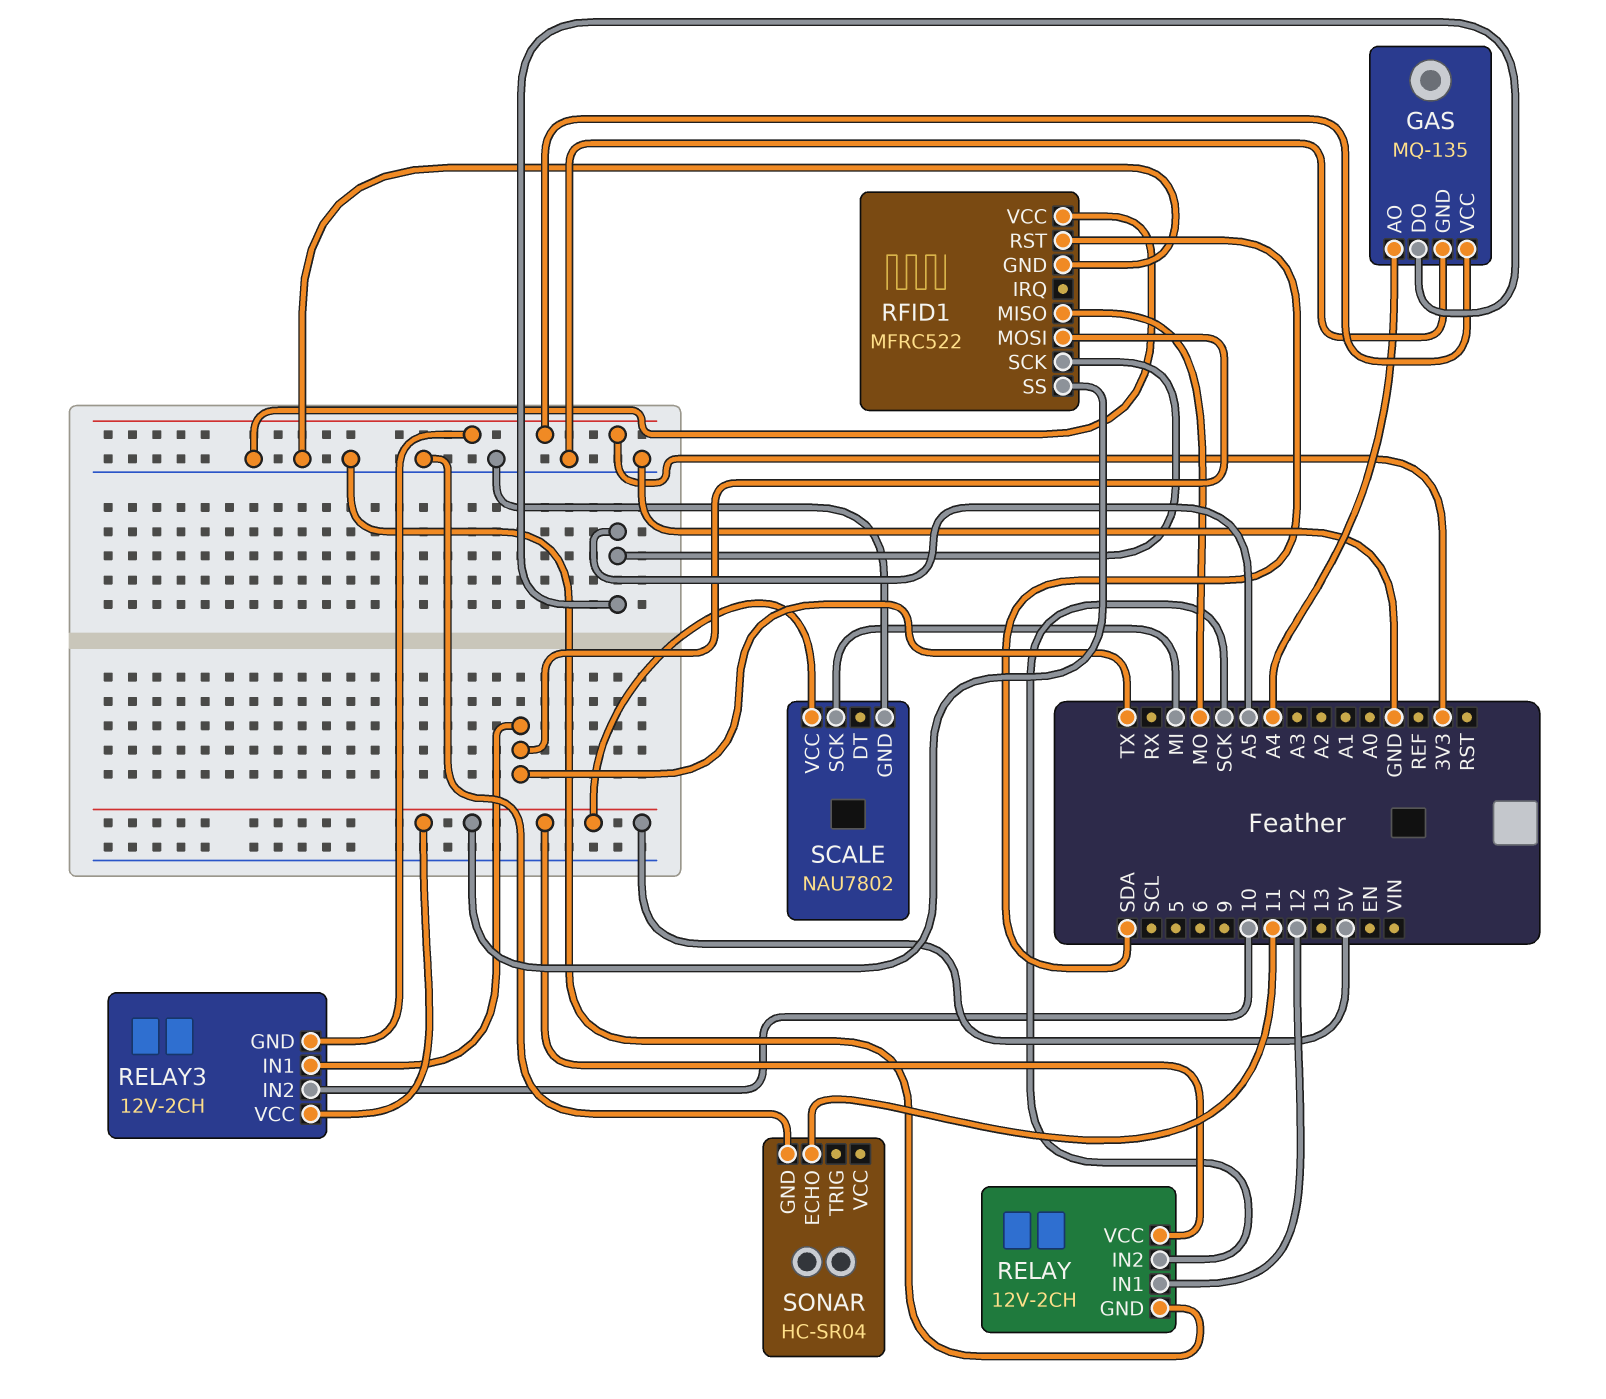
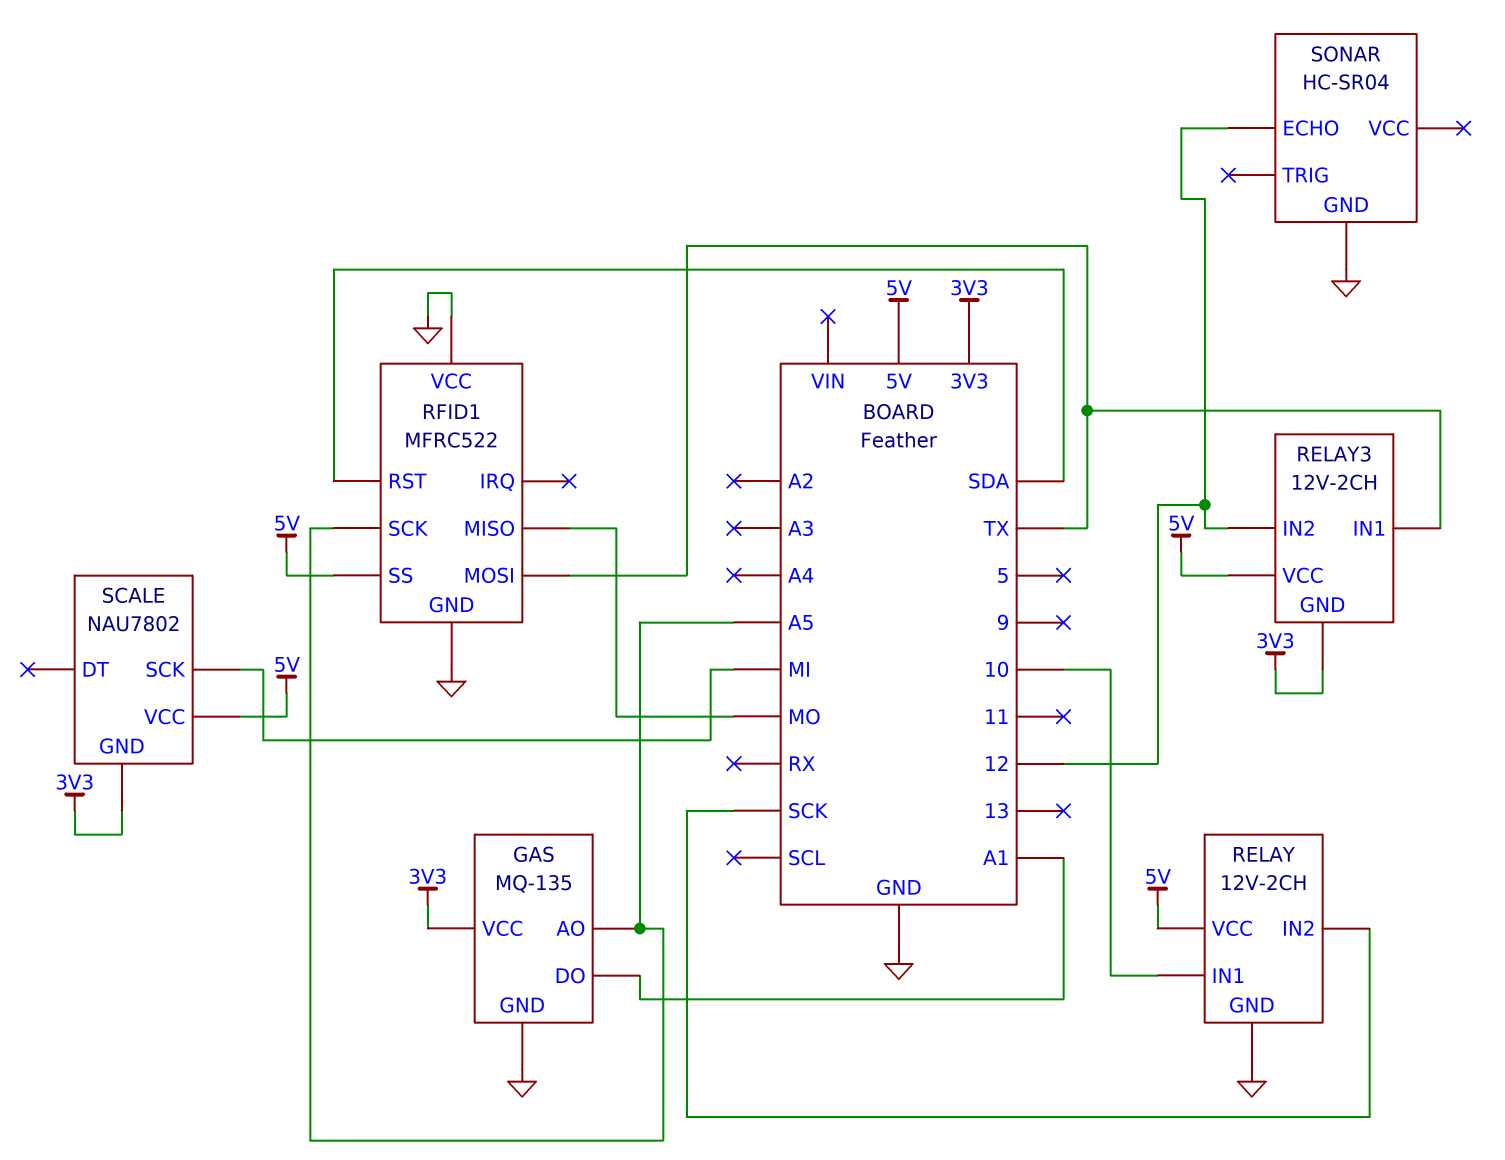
GAS pin AO: A4 -> A5
GAS pin DO: A5 -> A1
RELAY pin IN1: 12 -> 10
RELAY3 pin IN2: 10 -> 12
SCALE pin GND: GND -> 3V3
SONAR pin ECHO: 11 -> 12

